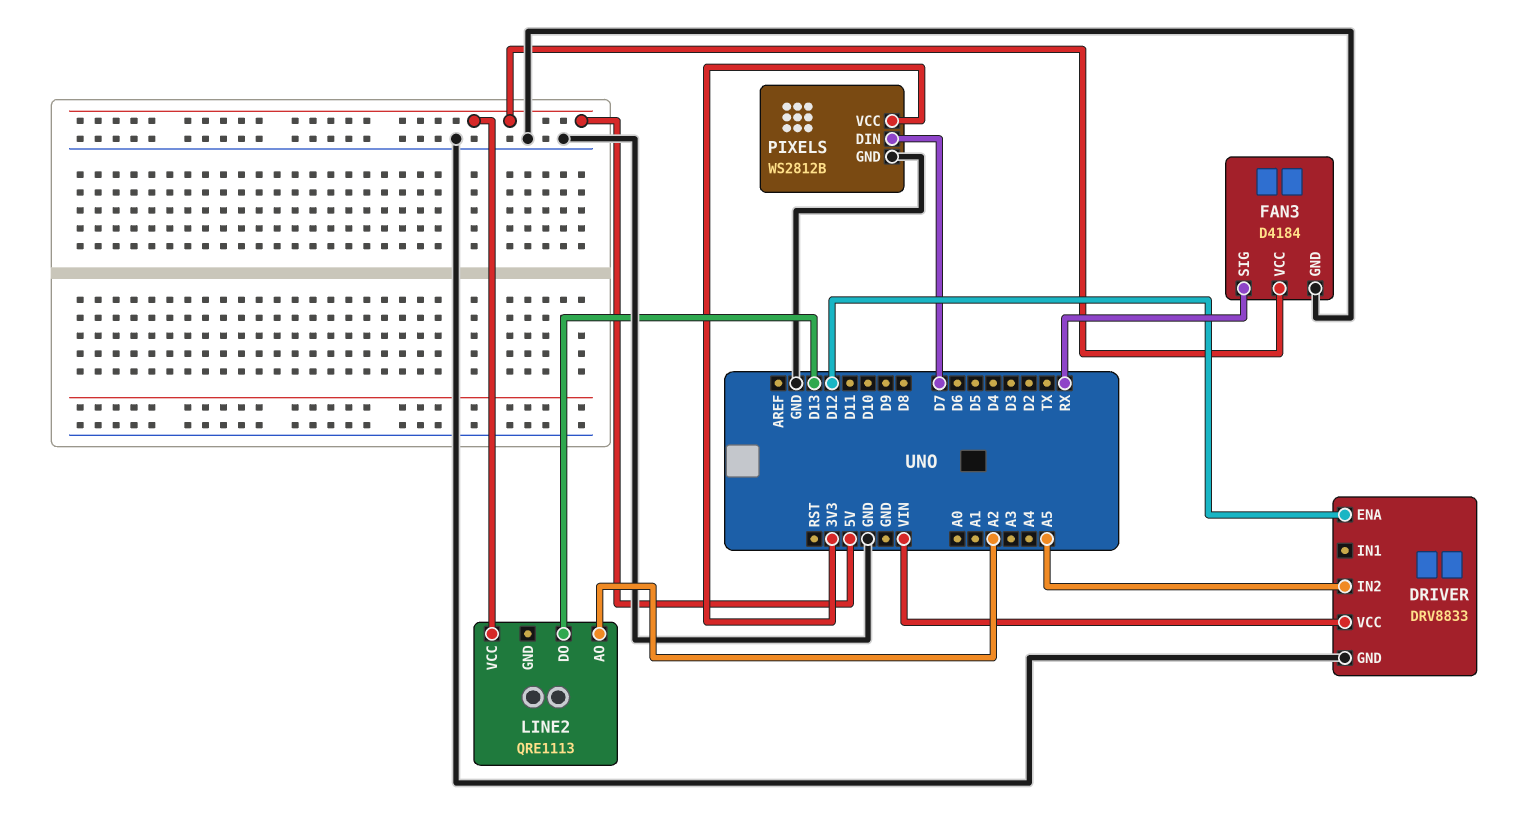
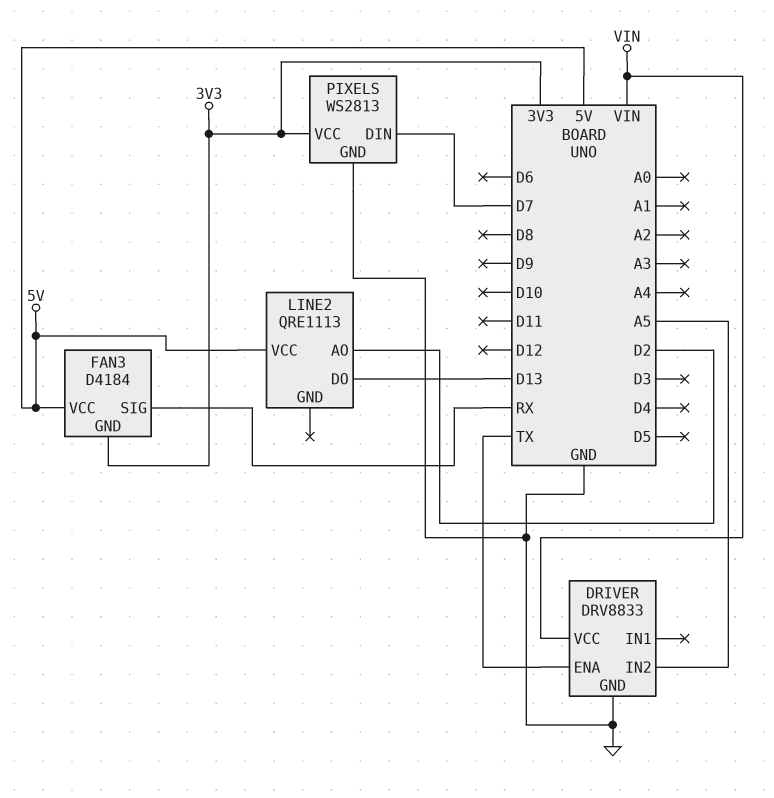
DRIVER pin ENA: D12 -> TX
FAN3 pin GND: GND -> 3V3
LINE2 pin AO: A2 -> D2
PIXELS: WS2812B -> WS2813

